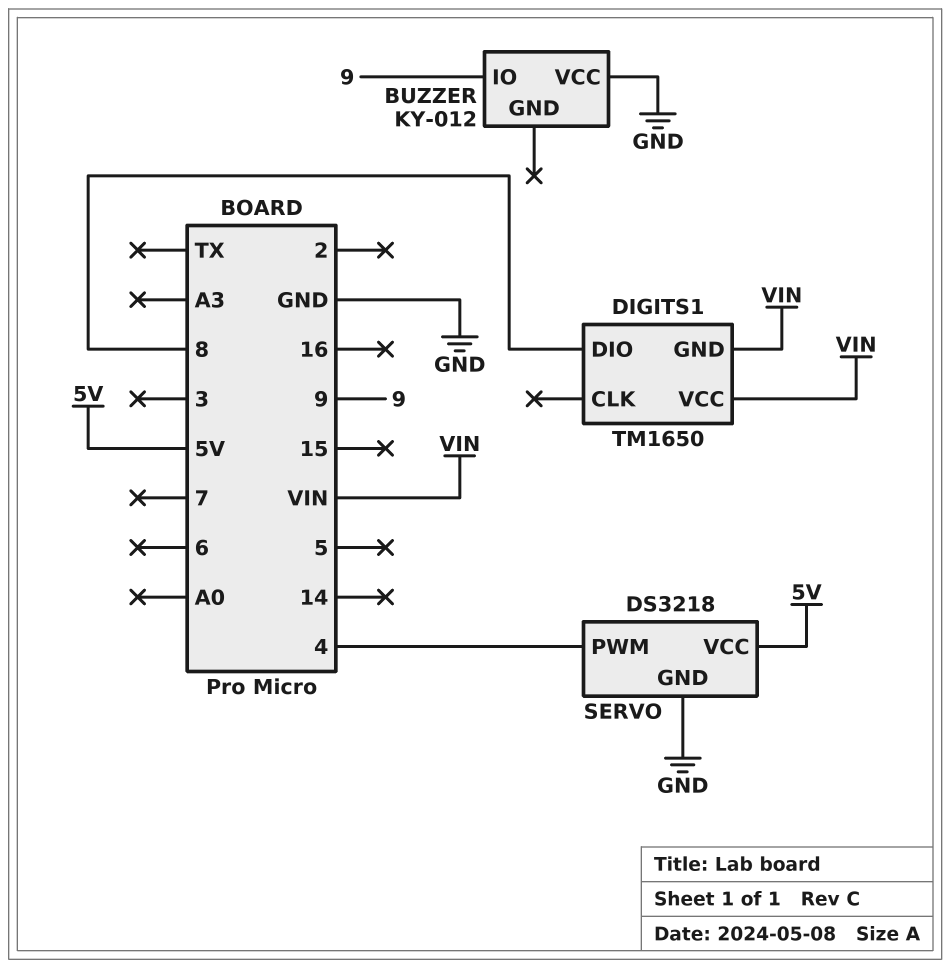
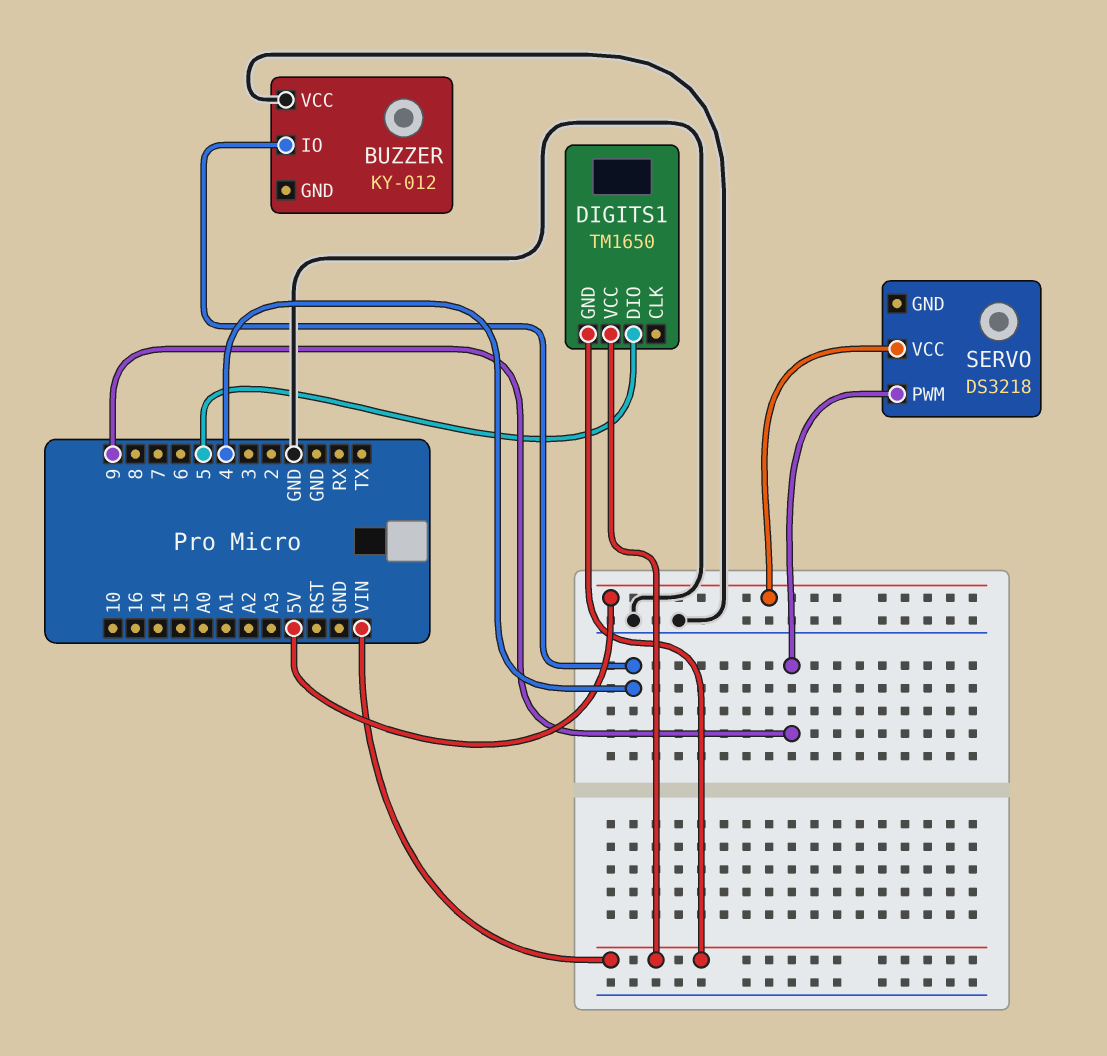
BUZZER pin IO: 9 -> 4
DIGITS1 pin DIO: 8 -> 5
SERVO pin GND: GND -> none
SERVO pin PWM: 4 -> 9

